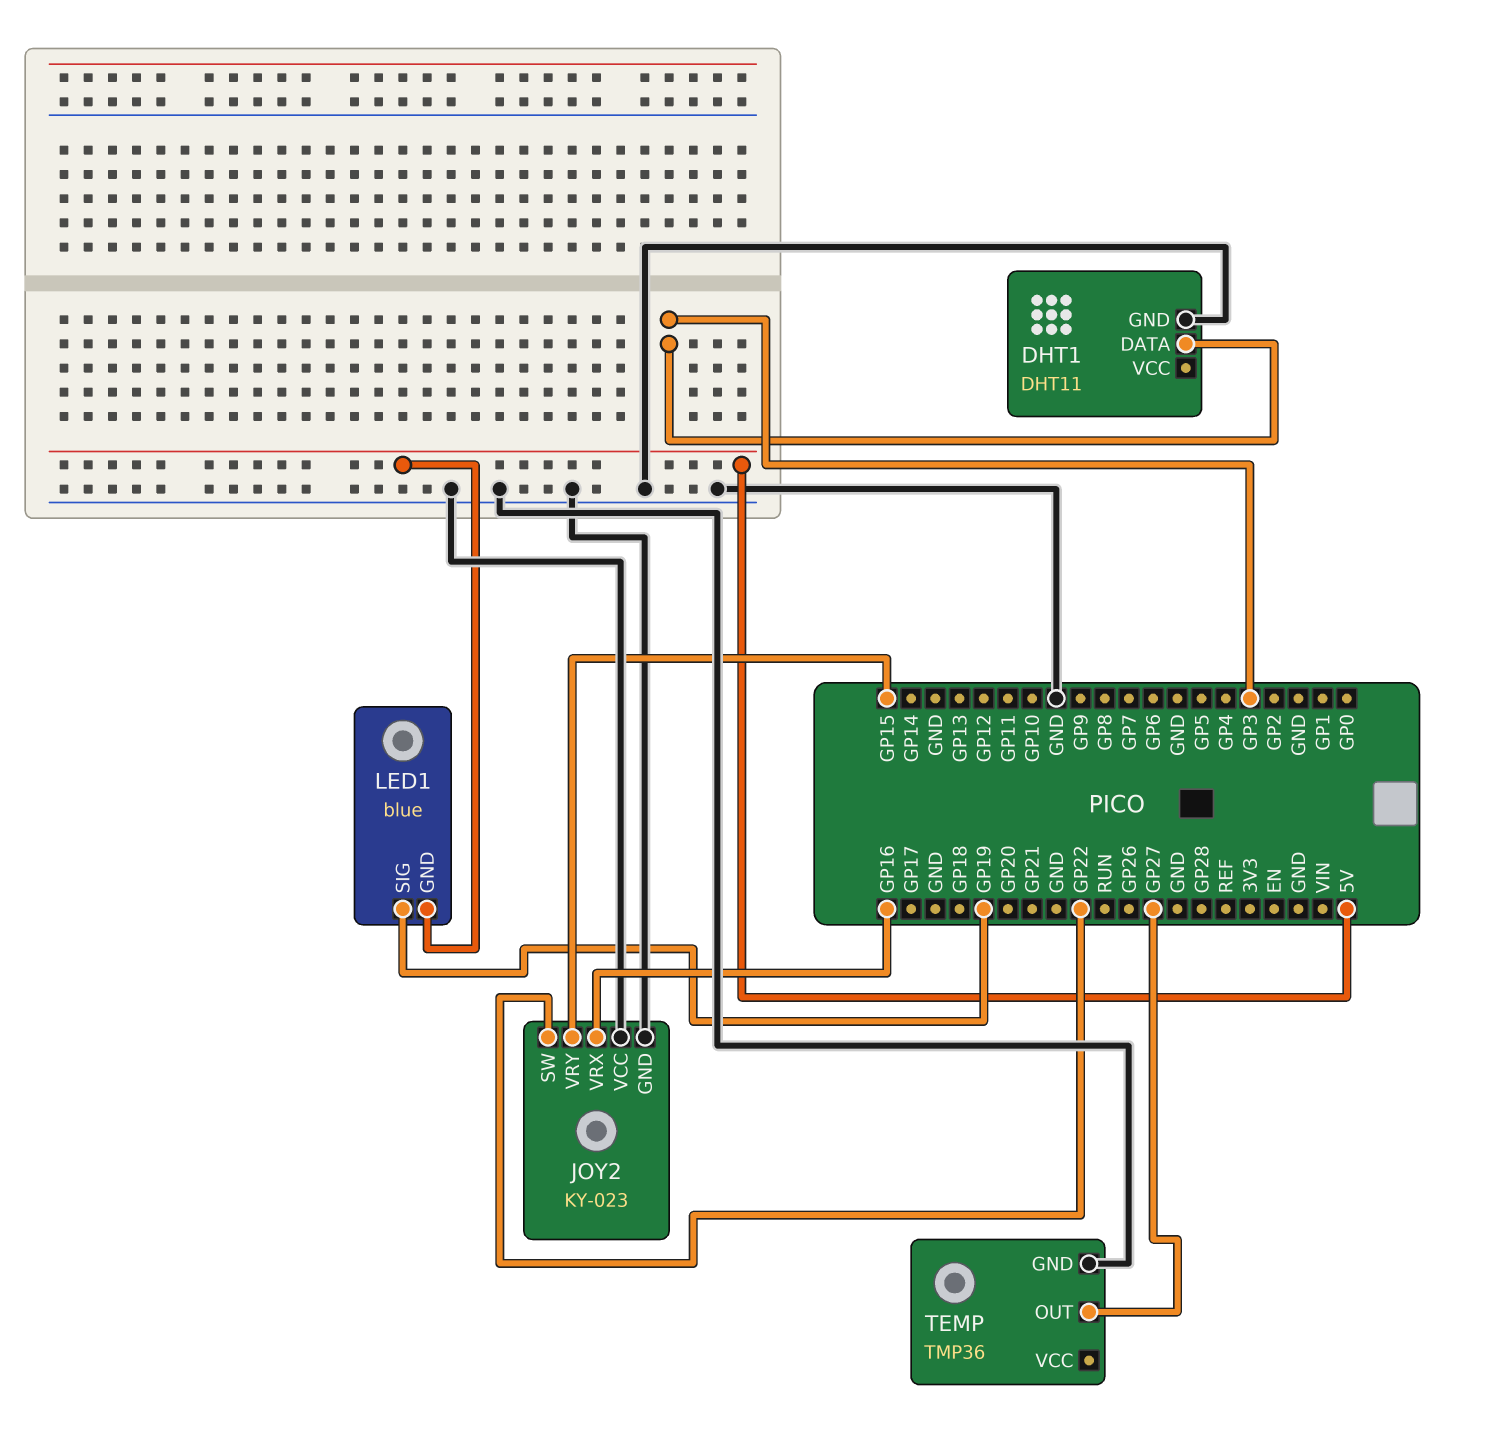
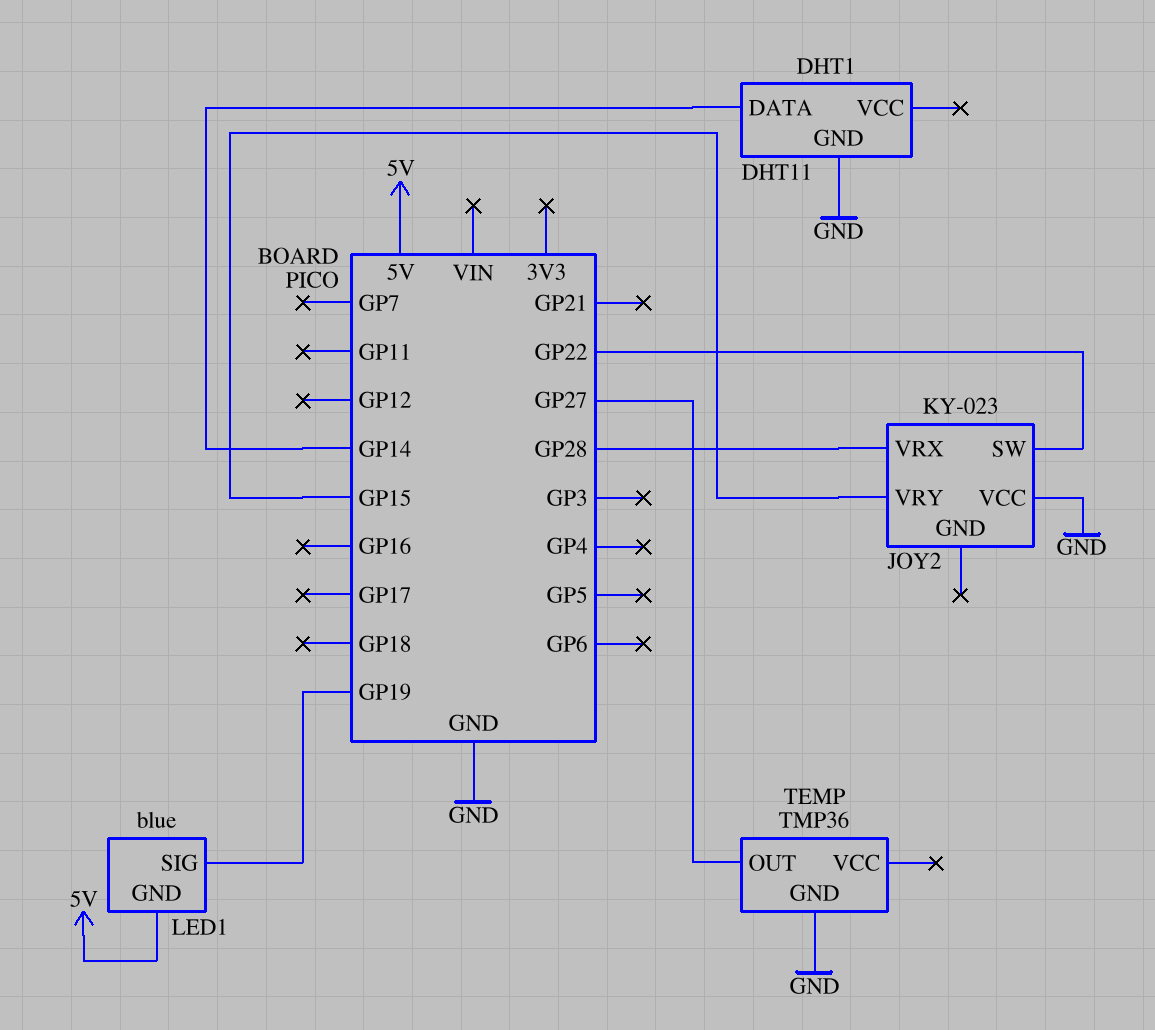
DHT1 pin DATA: GP3 -> GP14
JOY2 pin GND: GND -> none
JOY2 pin VRX: GP16 -> GP28

